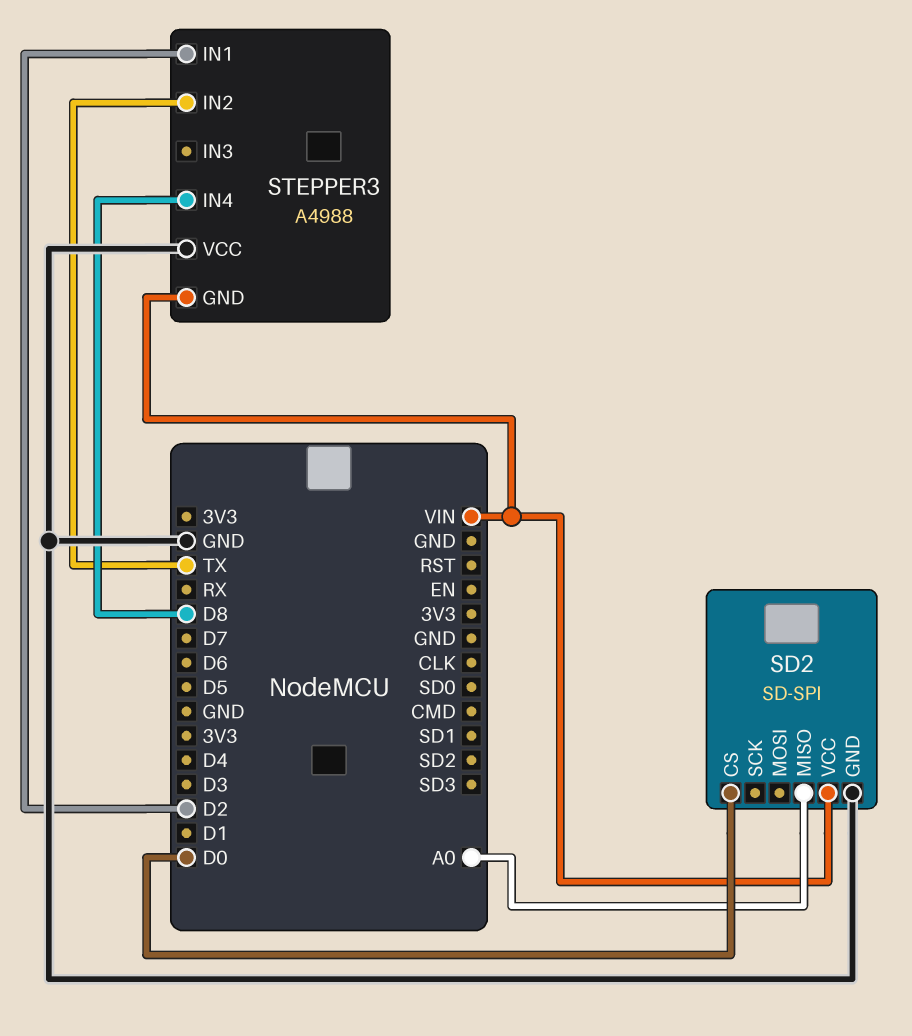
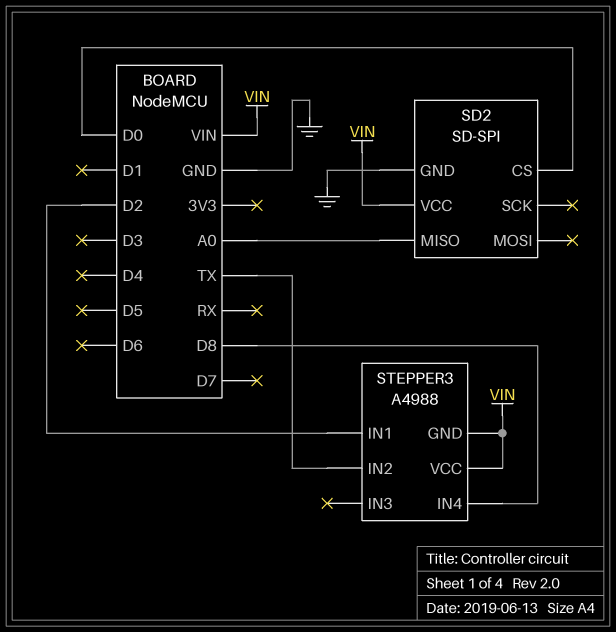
STEPPER3 pin VCC: GND -> VIN

